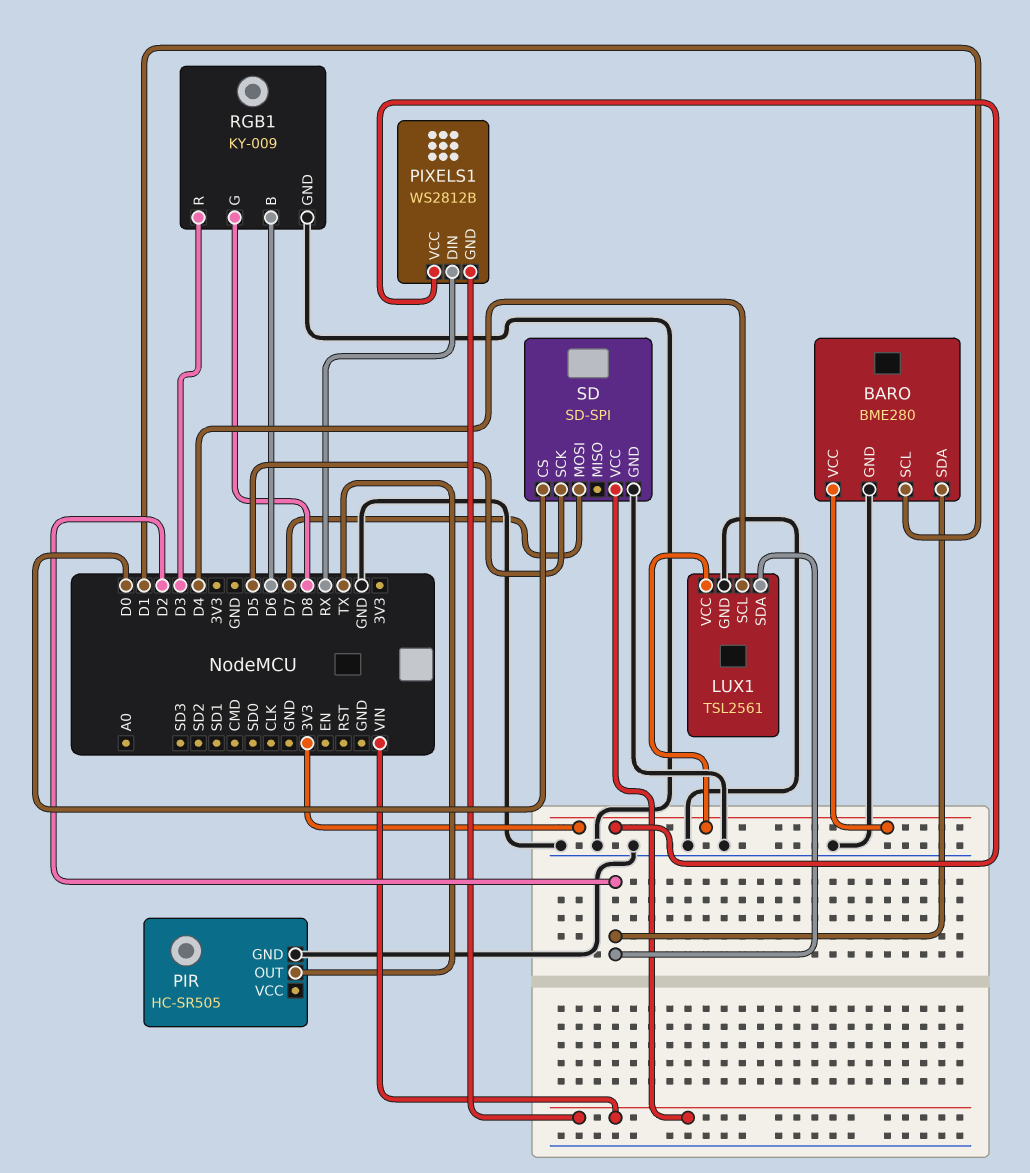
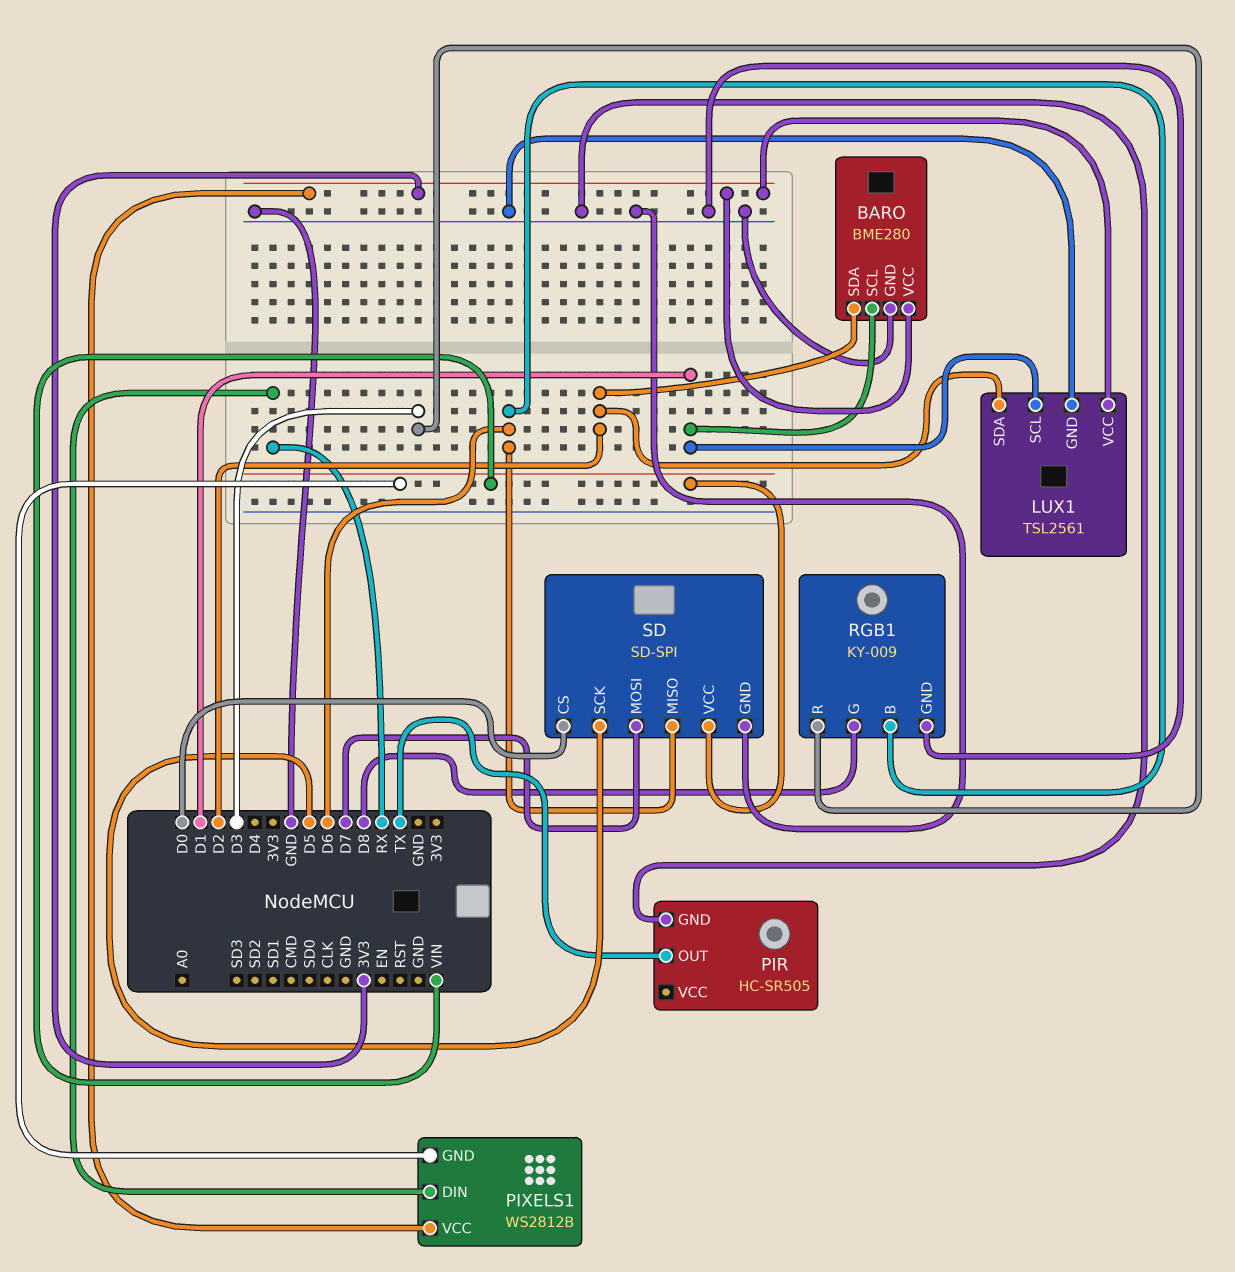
LUX1 pin SCL: D4 -> D1
SD pin MISO: none -> D6

